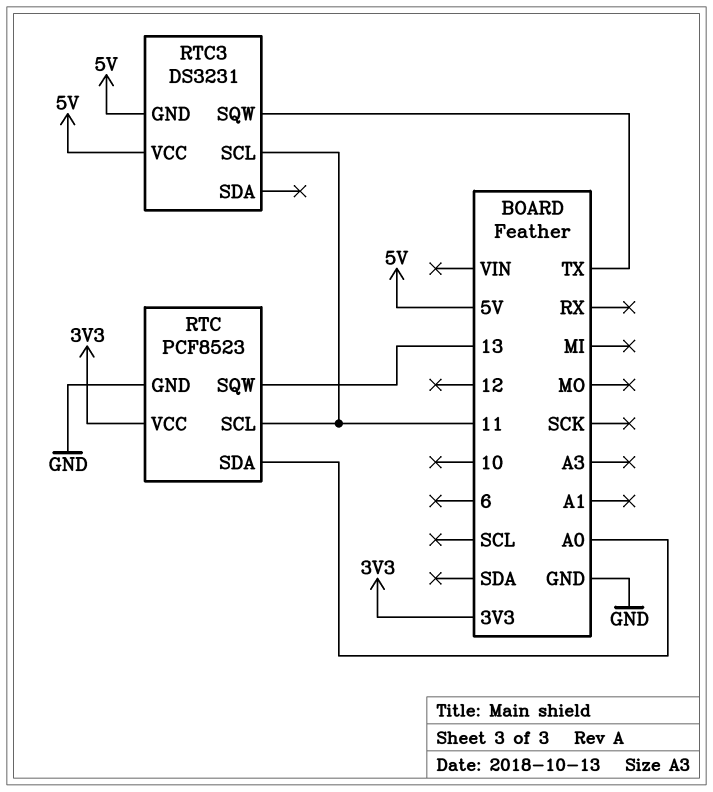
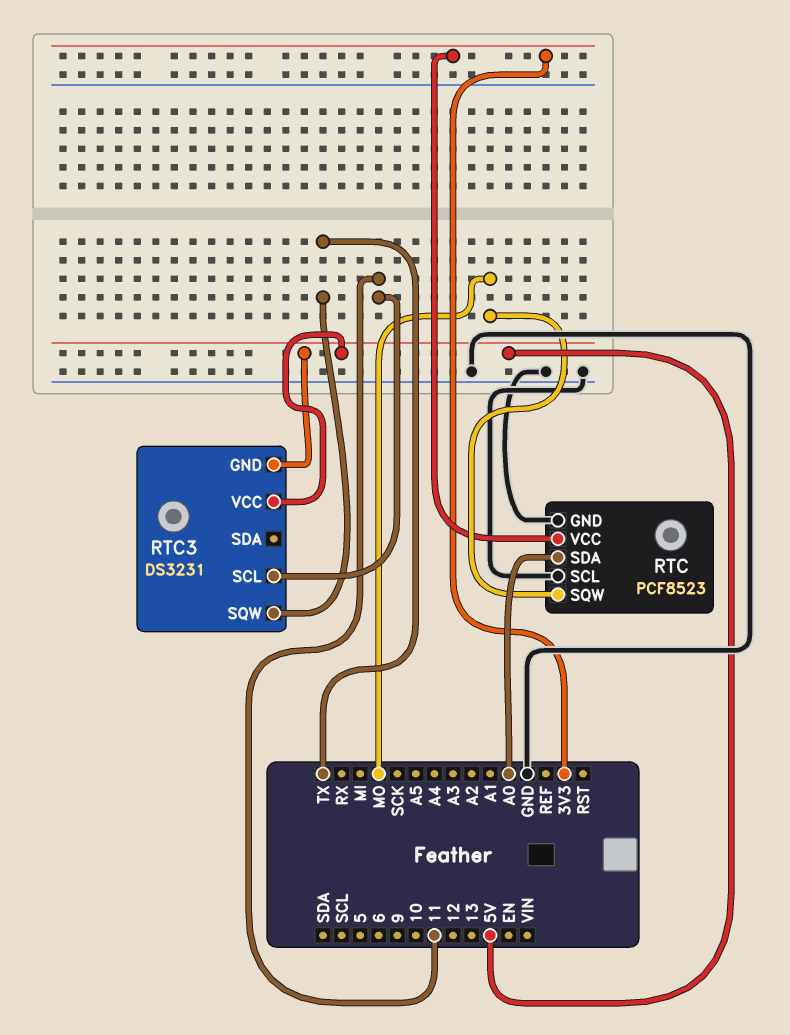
RTC pin SCL: 11 -> GND
RTC pin SQW: 13 -> MO

